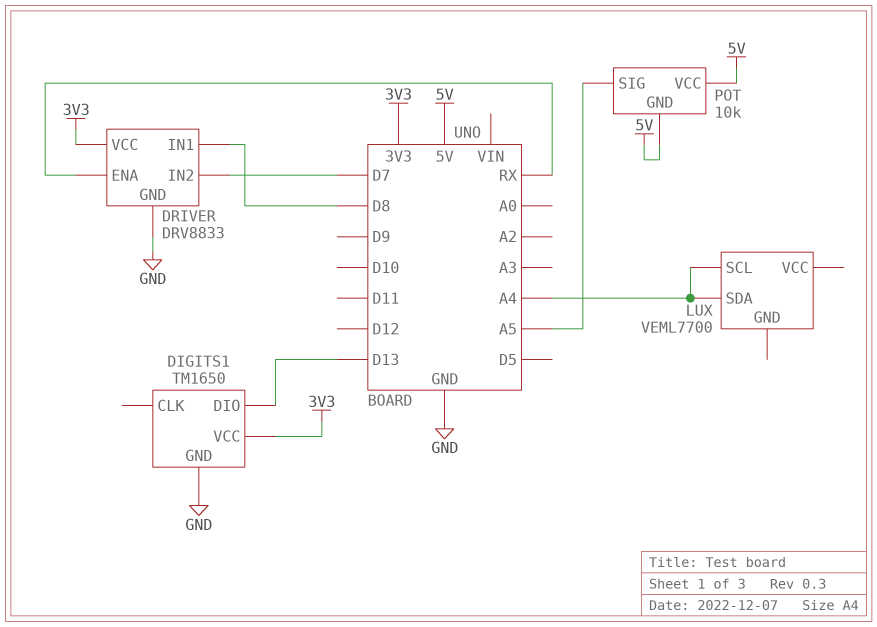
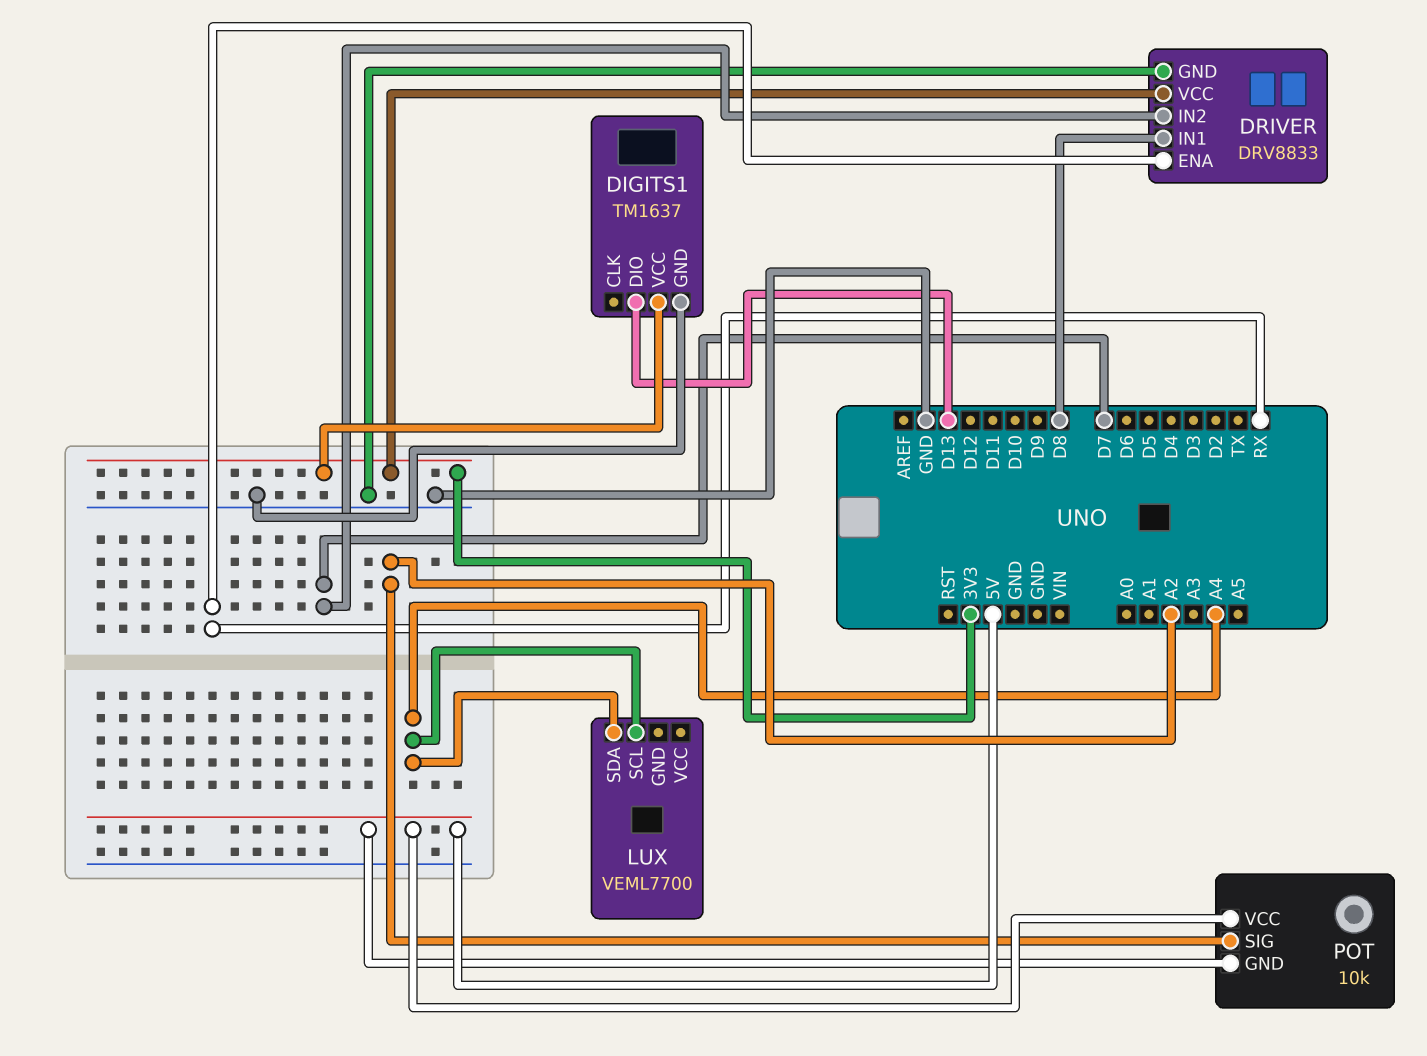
DIGITS1: TM1650 -> TM1637
POT pin SIG: A5 -> A2

